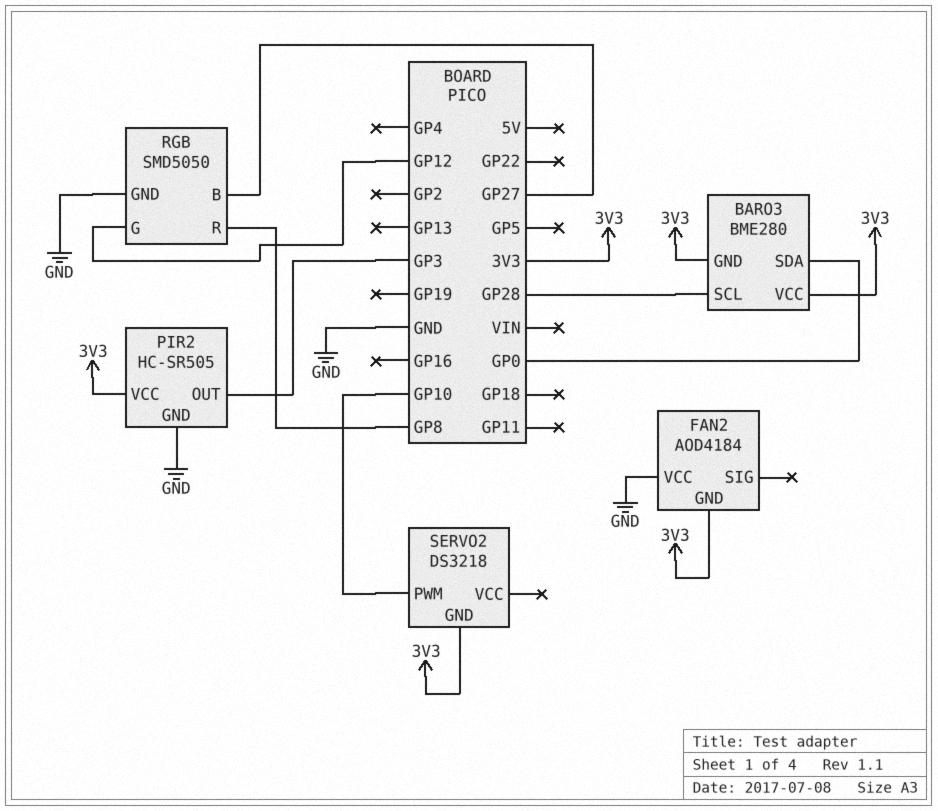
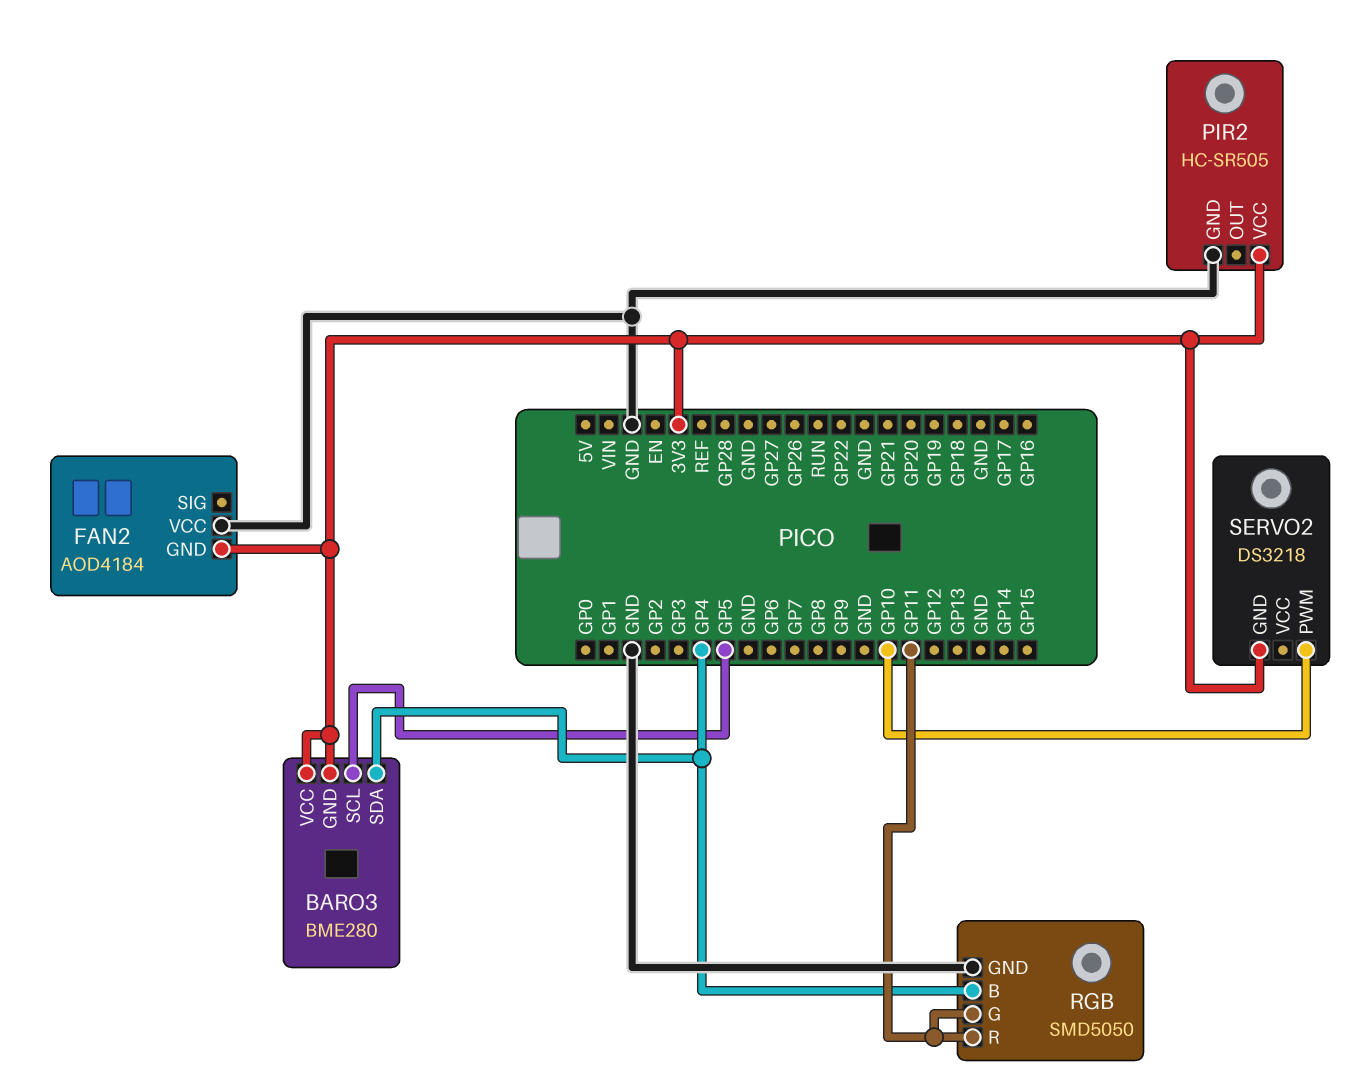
BARO3 pin SCL: GP28 -> GP5
BARO3 pin SDA: GP0 -> GP4
PIR2 pin OUT: GP3 -> none
RGB pin B: GP27 -> GP4
RGB pin G: GP12 -> GP11
RGB pin R: GP8 -> GP11

